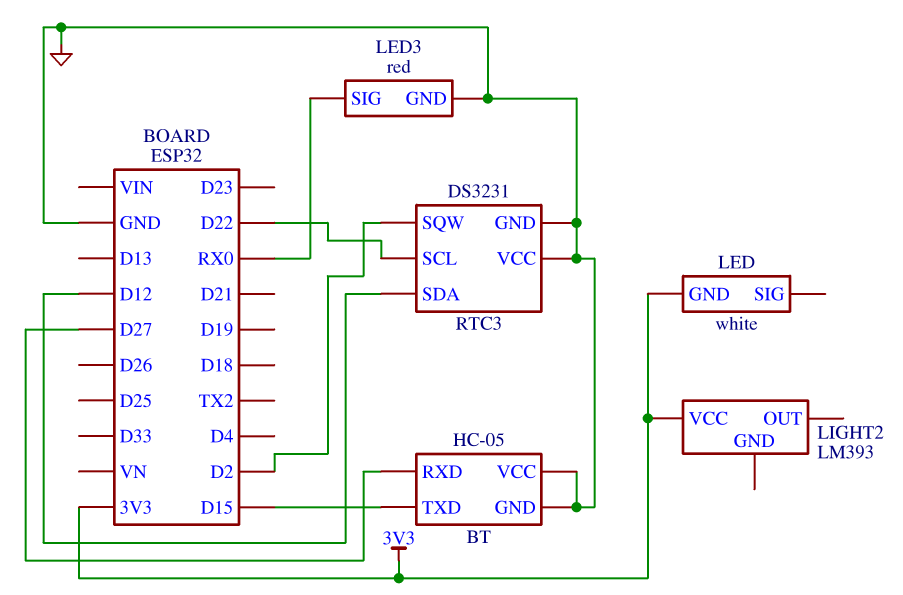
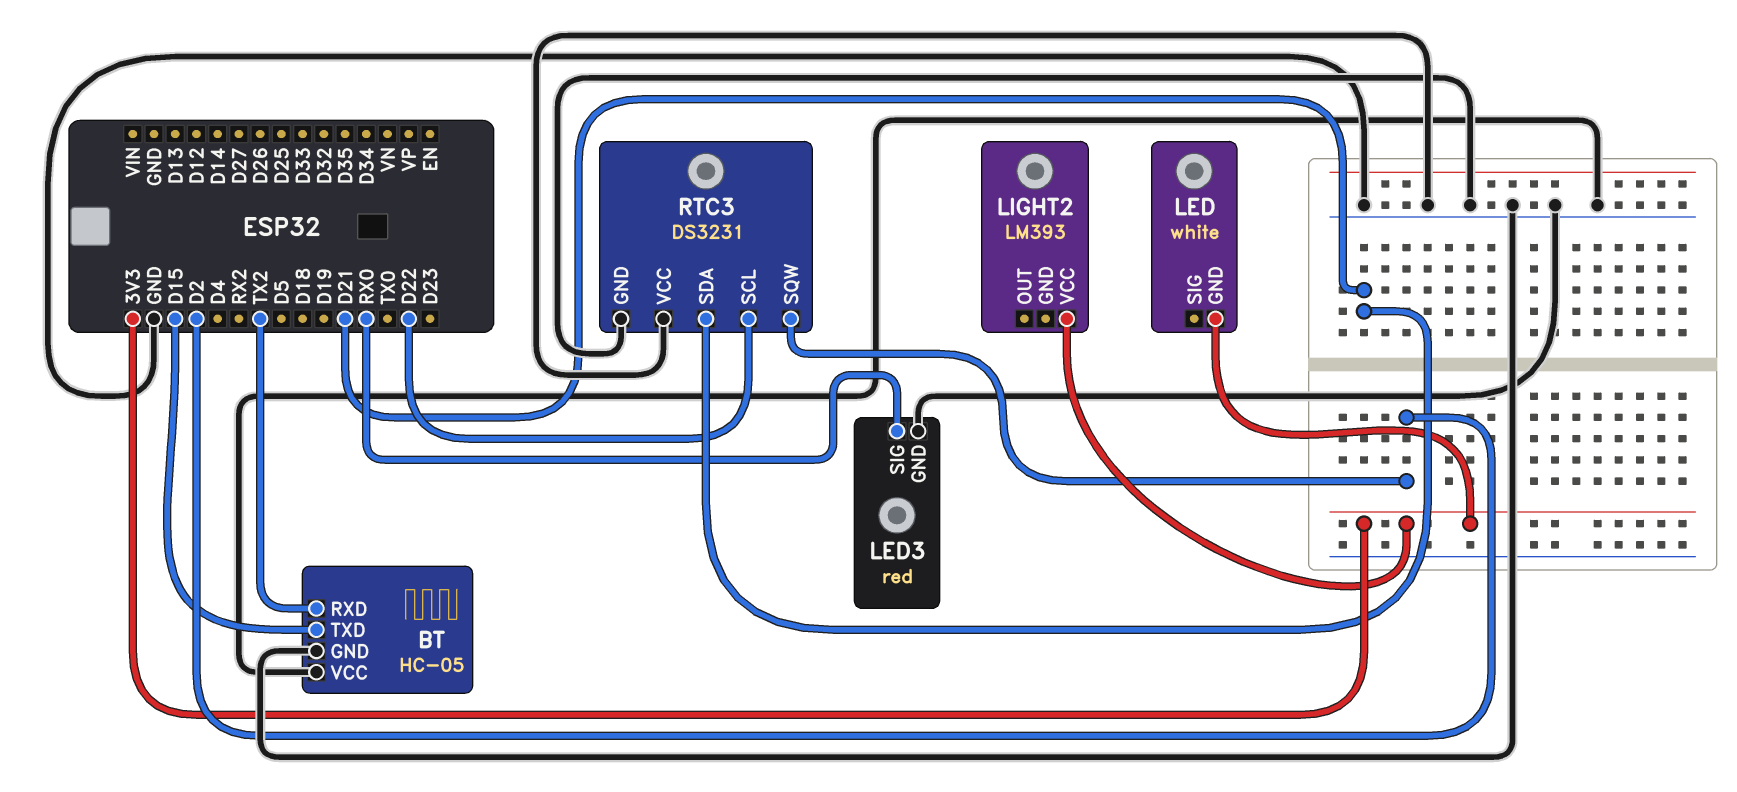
BT pin RXD: D27 -> TX2
RTC3 pin SDA: D12 -> D21

